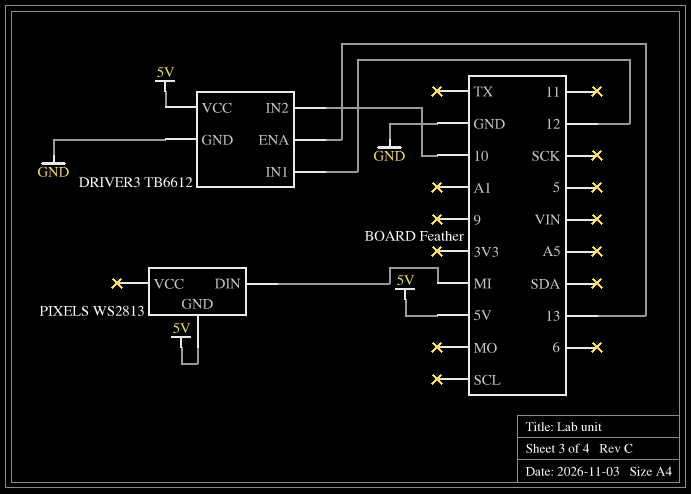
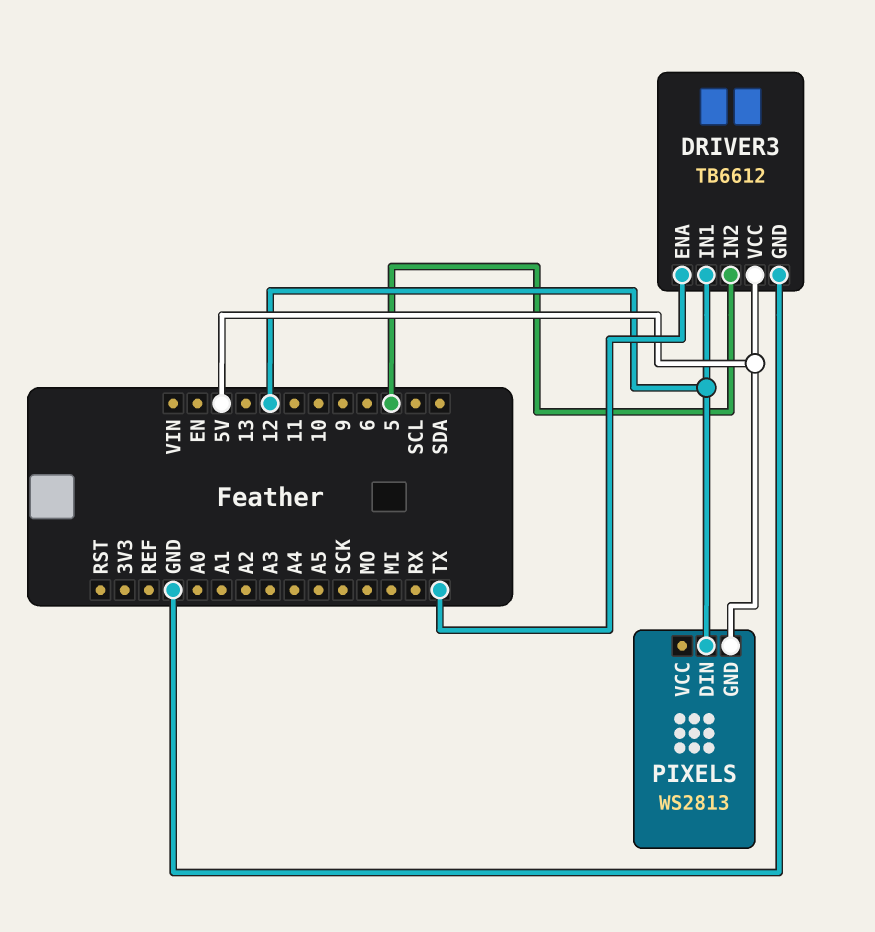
DRIVER3 pin ENA: 13 -> TX
DRIVER3 pin IN2: 10 -> 5
PIXELS pin DIN: MI -> 12

